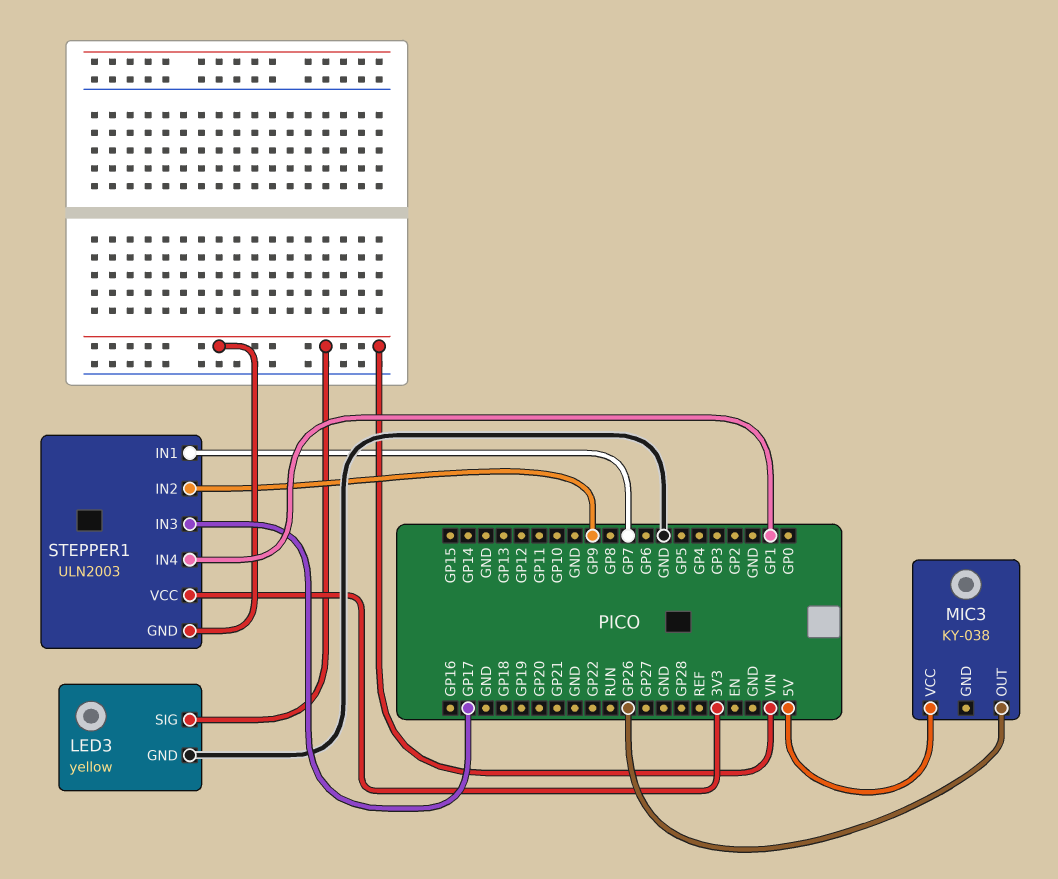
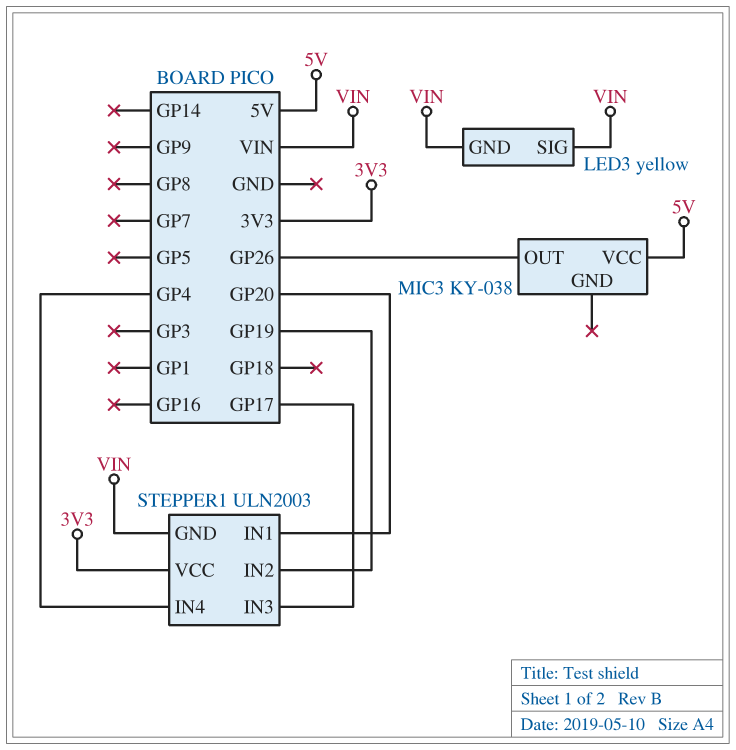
LED3 pin GND: GND -> VIN
STEPPER1 pin IN1: GP7 -> GP20
STEPPER1 pin IN2: GP9 -> GP19
STEPPER1 pin IN4: GP1 -> GP4

